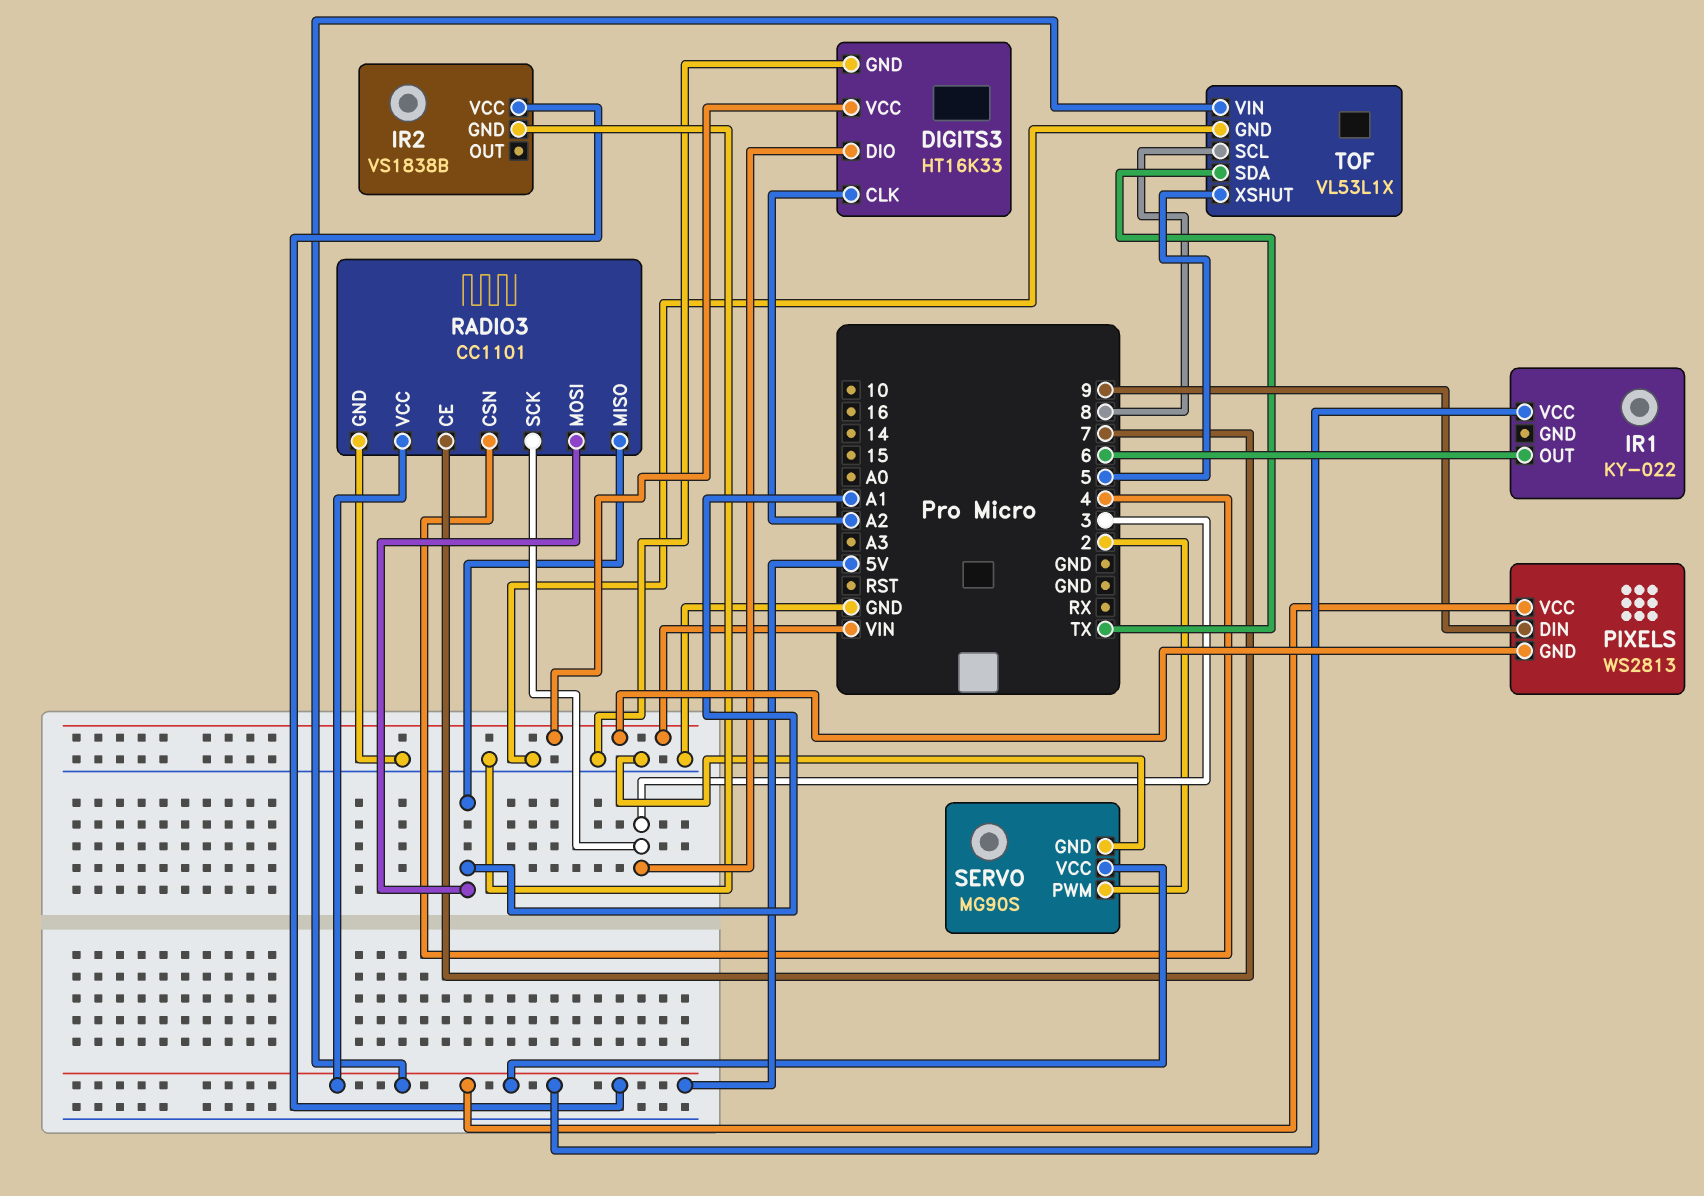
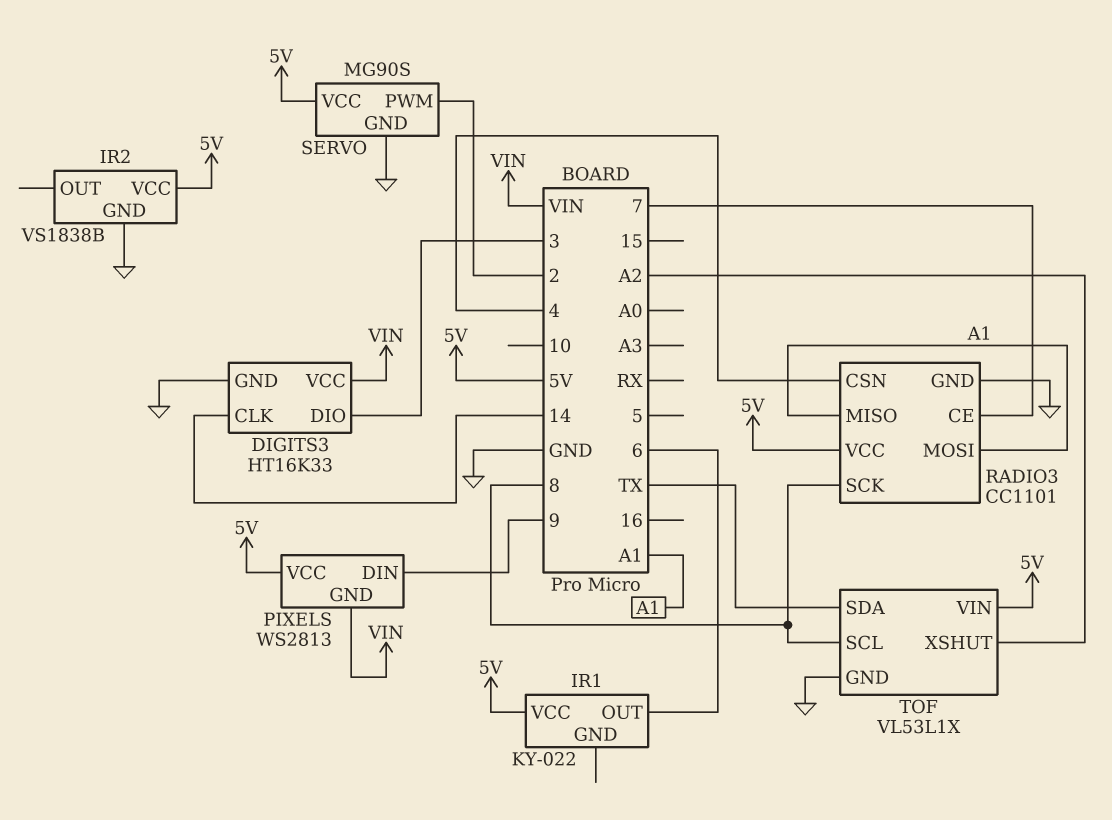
DIGITS3 pin CLK: A2 -> 14
RADIO3 pin SCK: 3 -> 8
TOF pin XSHUT: 5 -> A2

